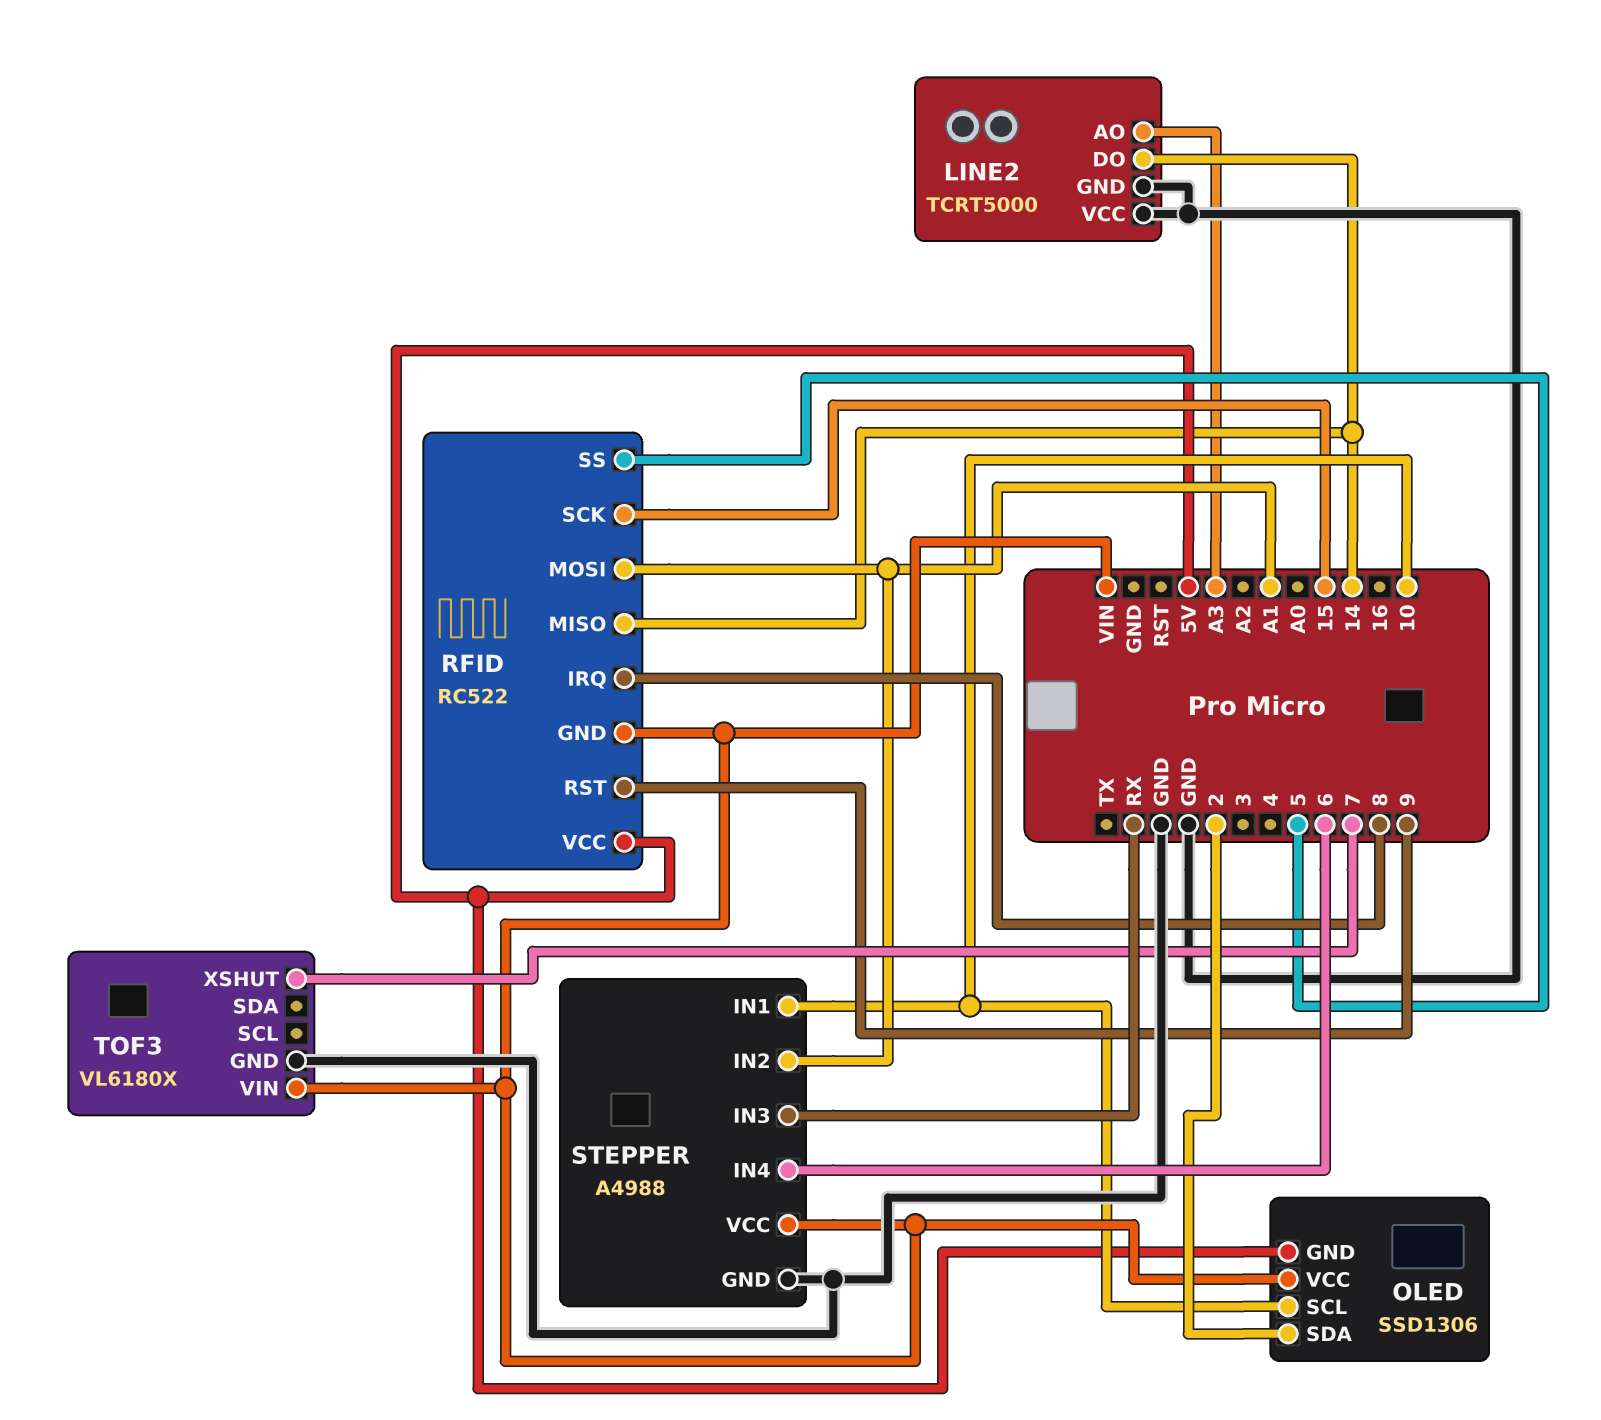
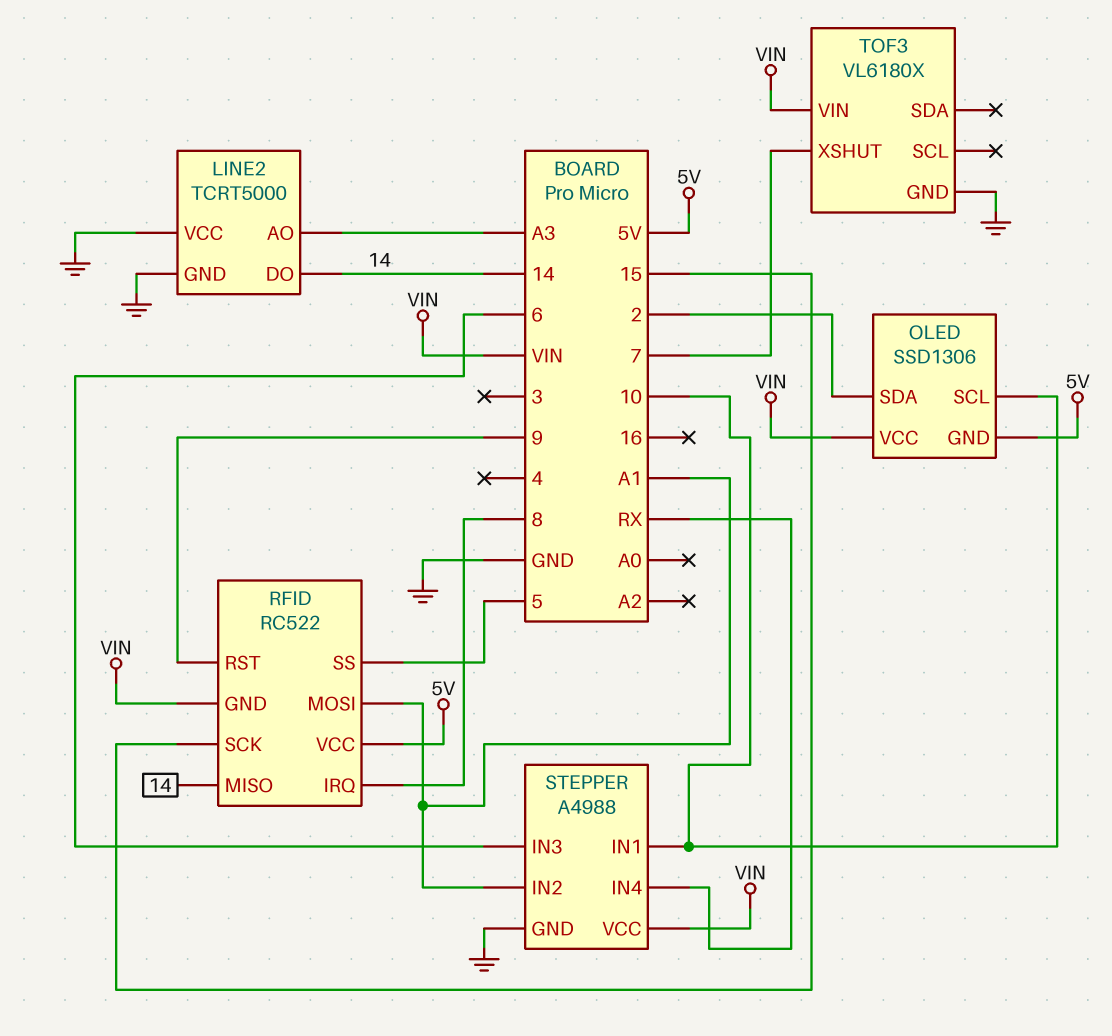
STEPPER pin IN3: RX -> 6
STEPPER pin IN4: 6 -> RX

